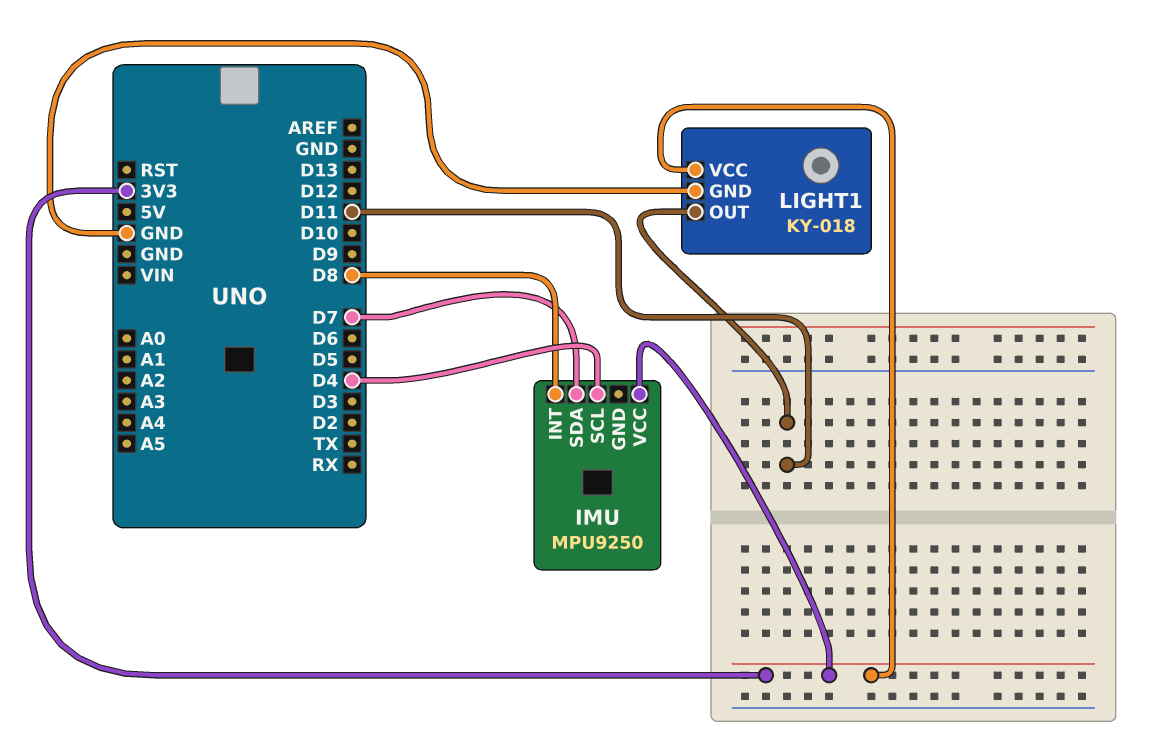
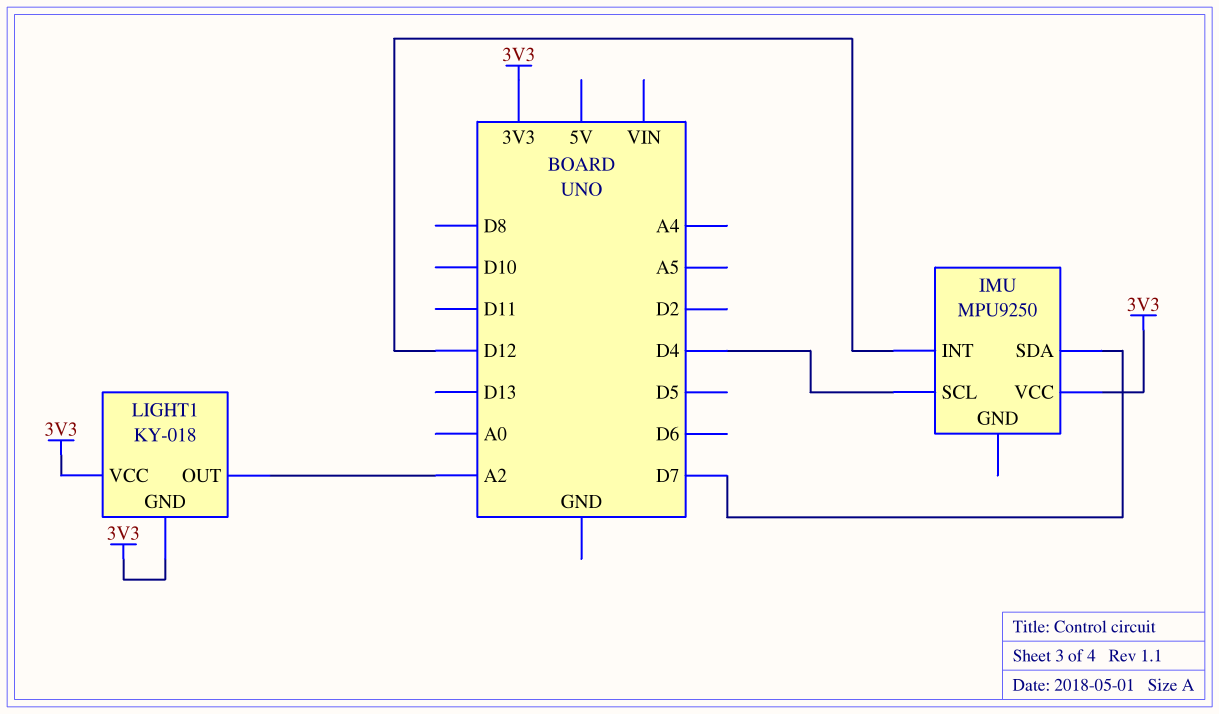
IMU pin INT: D8 -> D12
LIGHT1 pin GND: GND -> 3V3
LIGHT1 pin OUT: D11 -> A2

